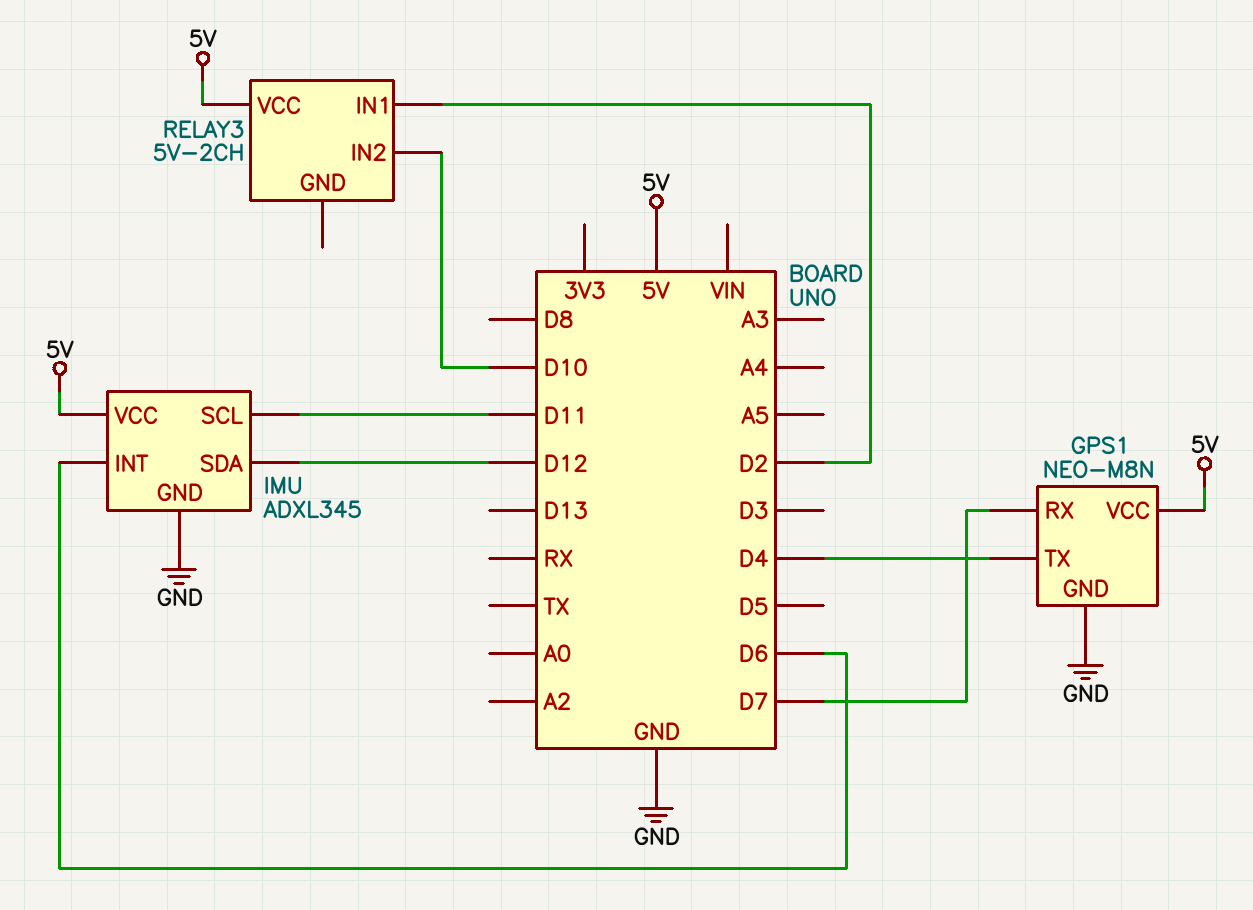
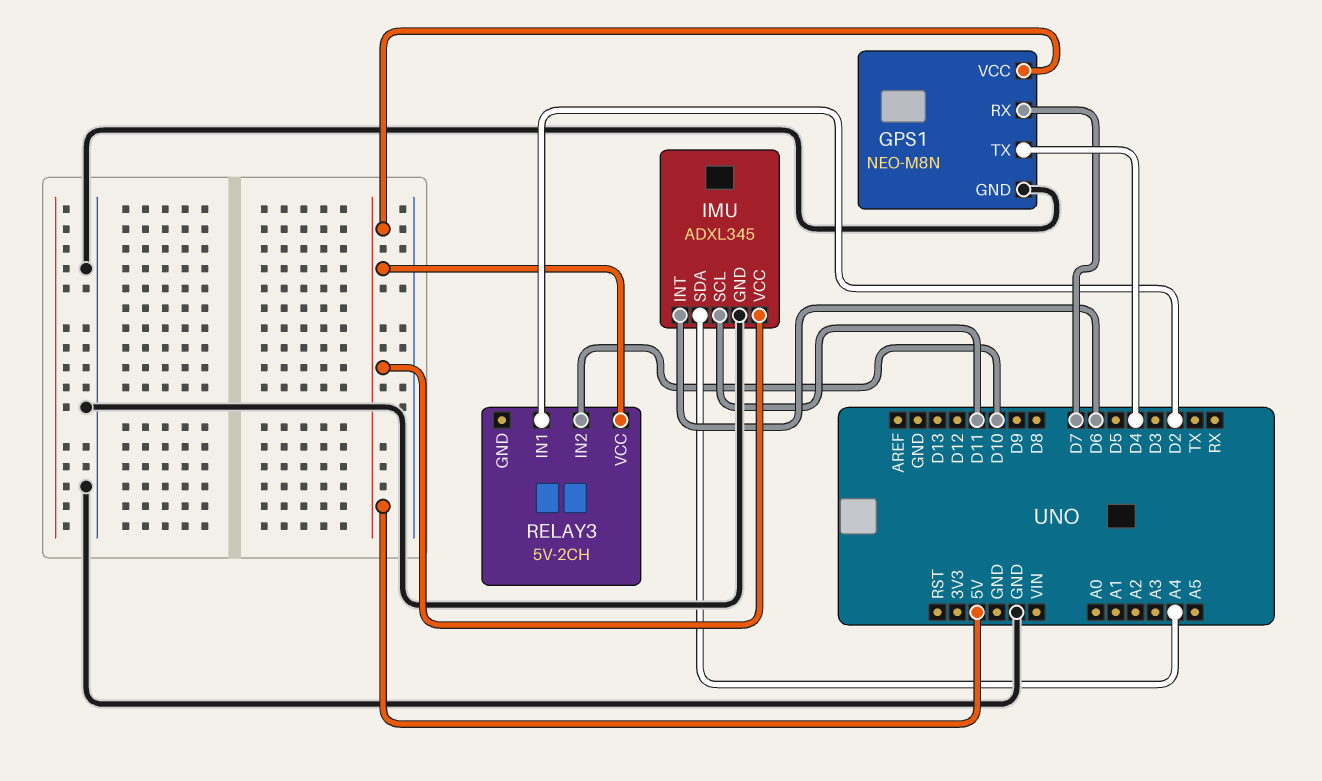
IMU pin SDA: D12 -> A4

